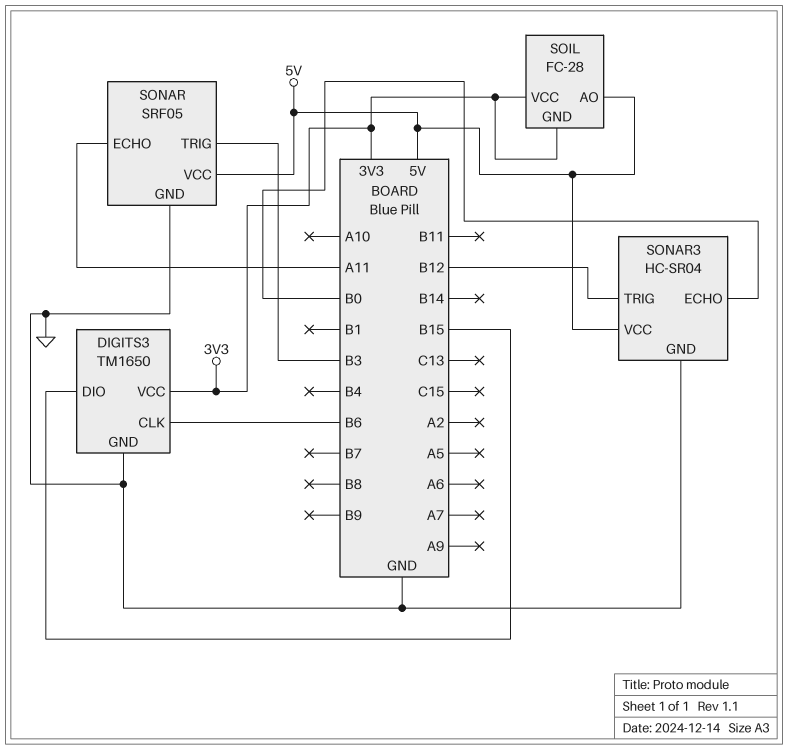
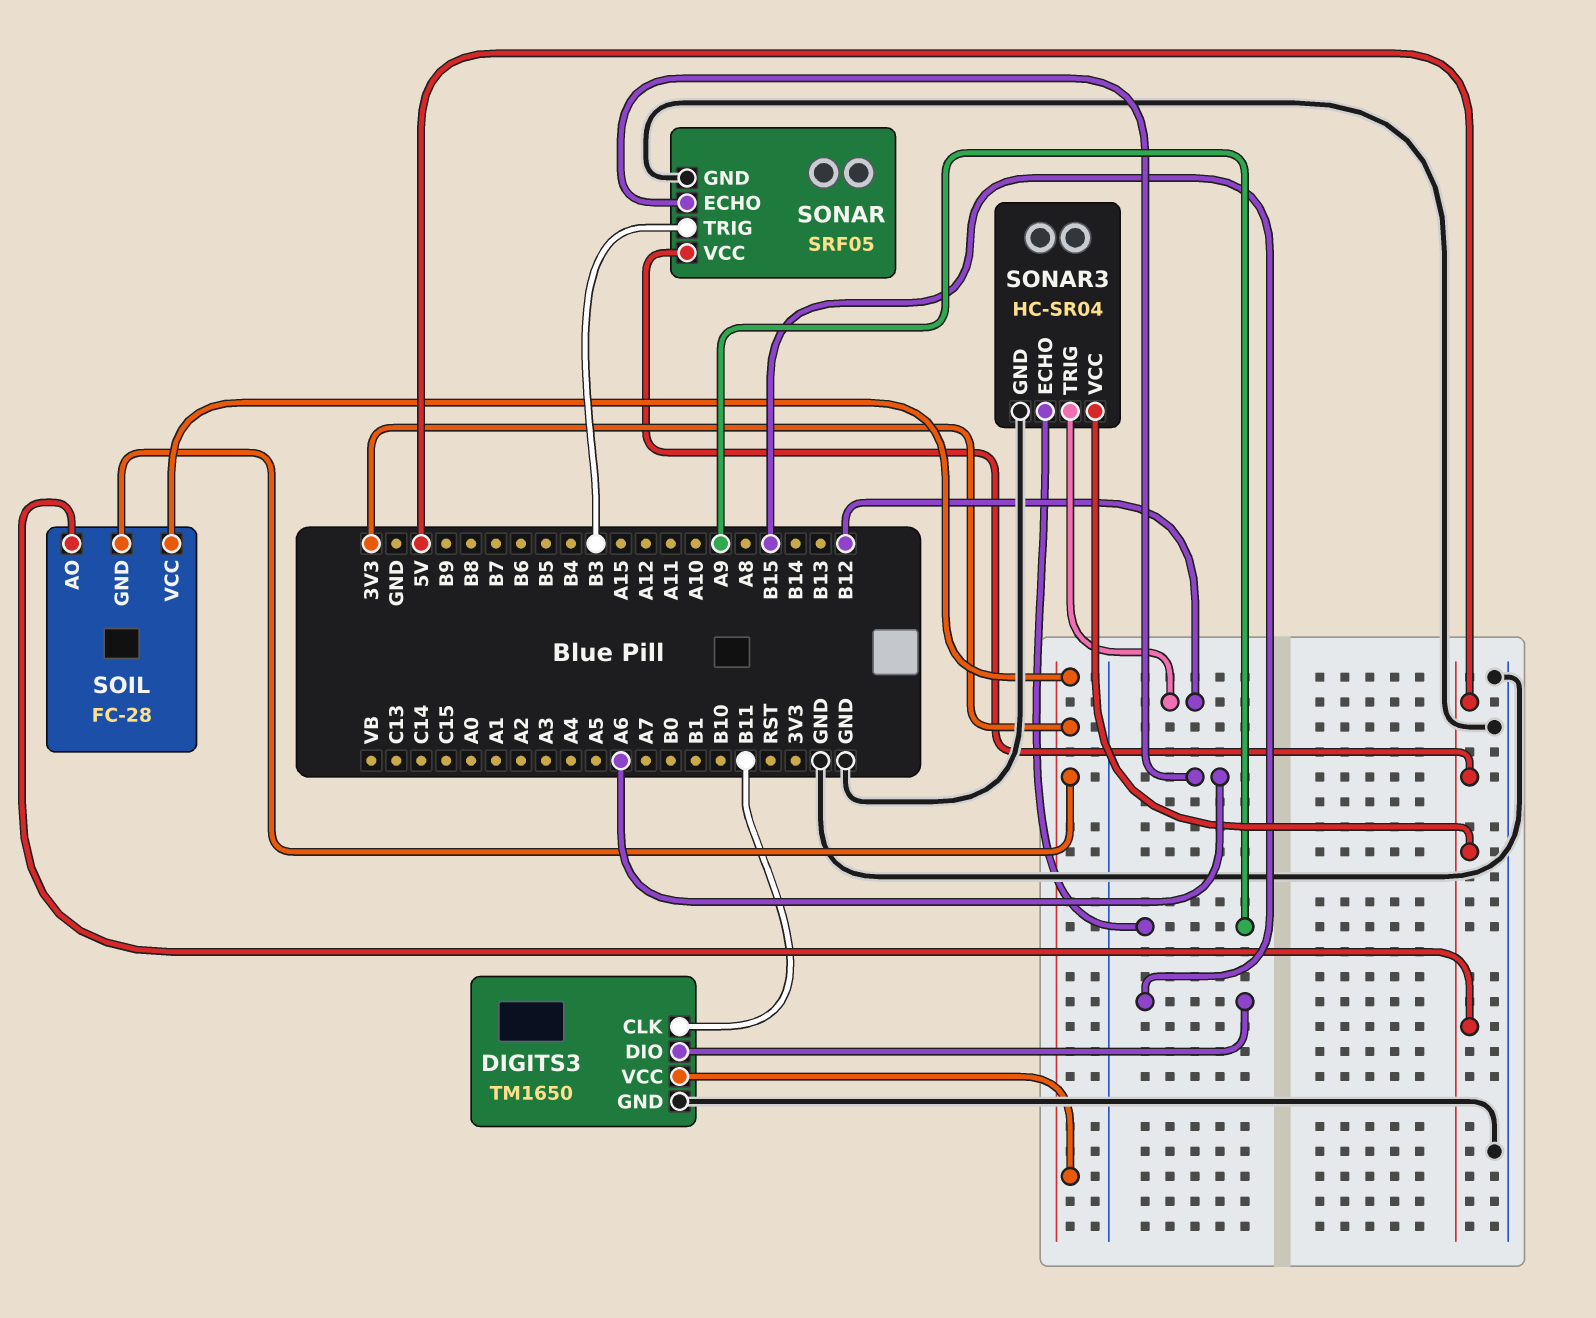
DIGITS3 pin CLK: B6 -> B11
SONAR pin ECHO: A11 -> A6
SONAR3 pin ECHO: B0 -> A9

